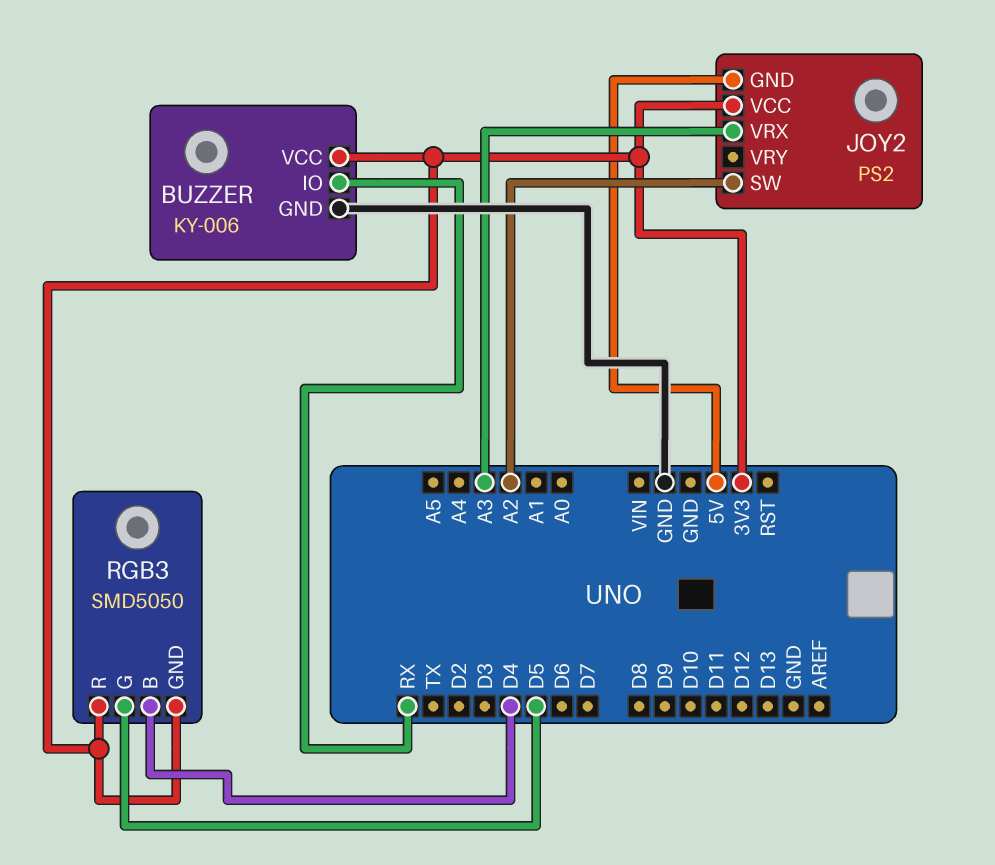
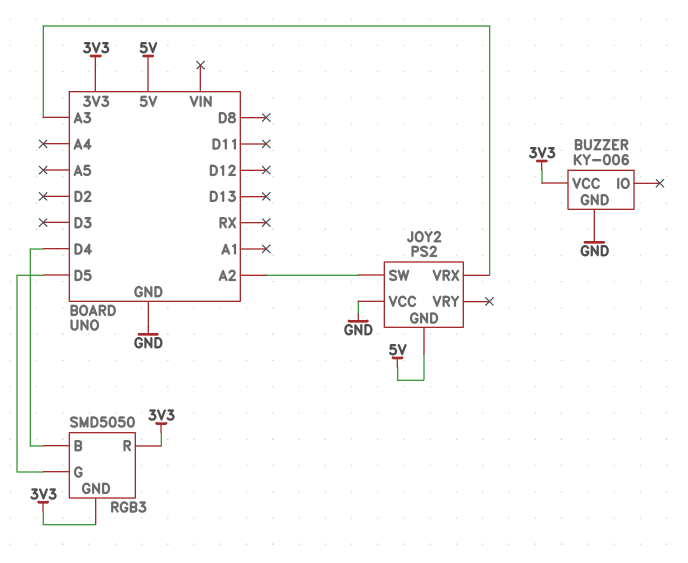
BUZZER pin IO: RX -> none
JOY2 pin VCC: 3V3 -> GND

